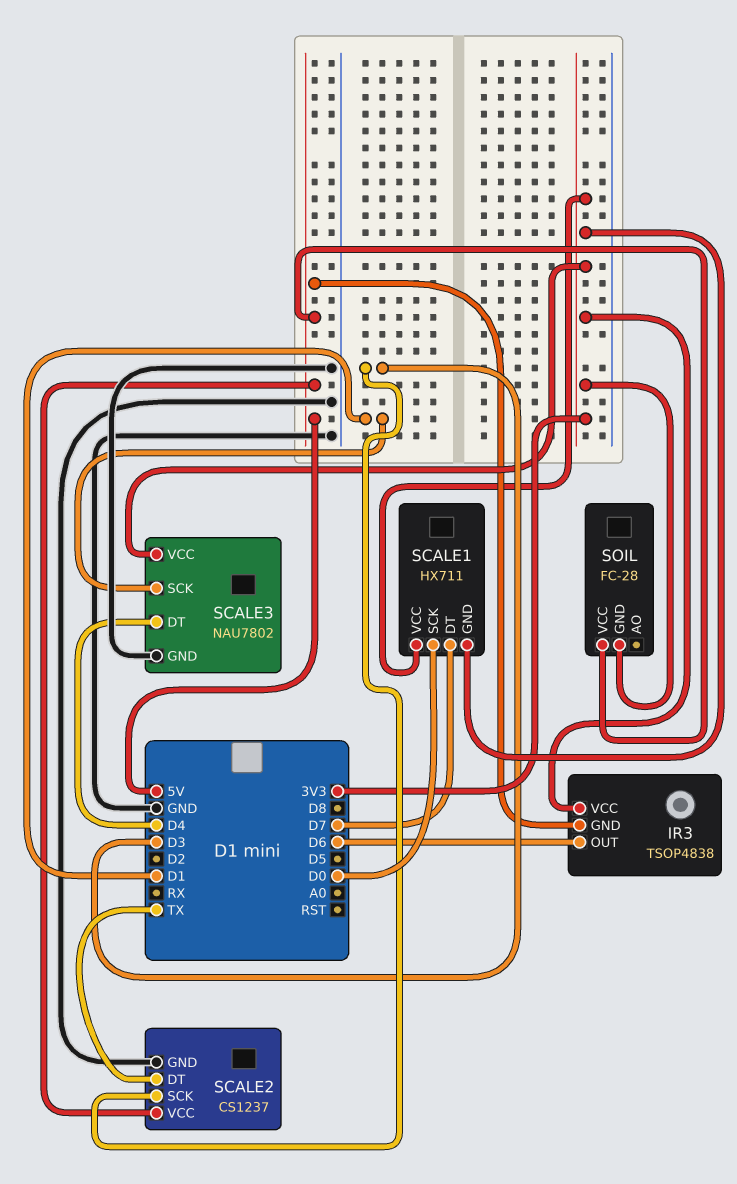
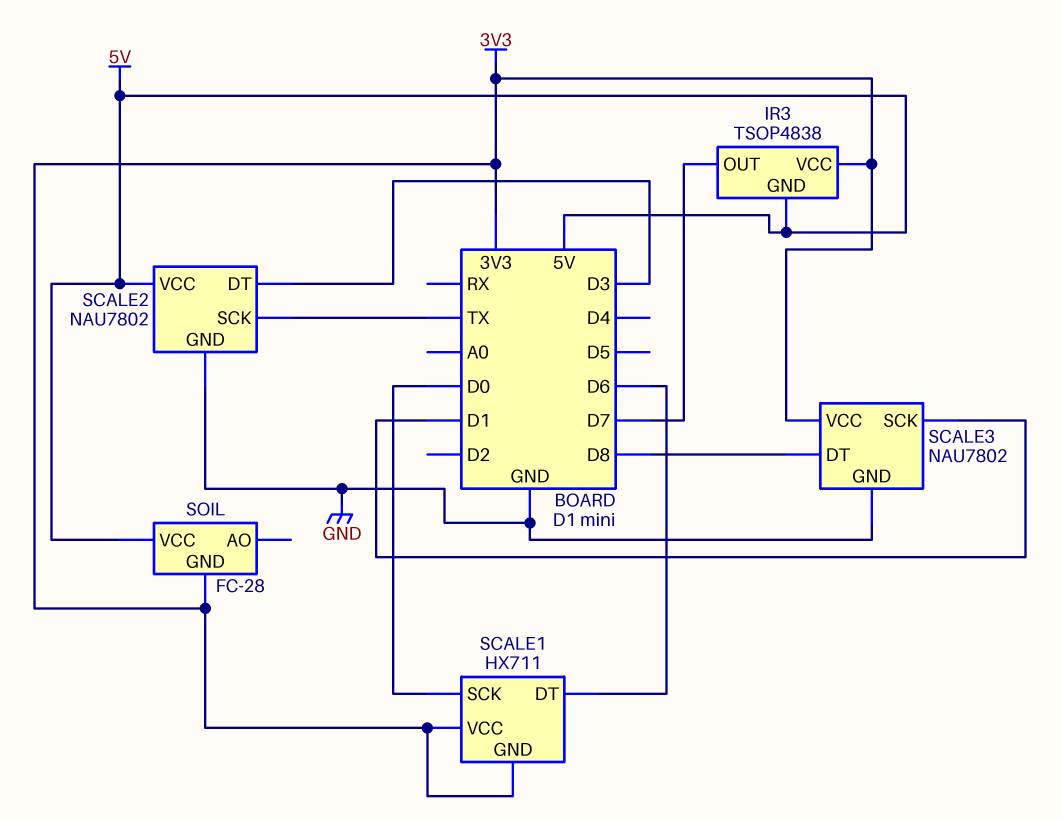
IR3 pin OUT: D6 -> D7
SCALE1 pin DT: D7 -> D6
SCALE2: CS1237 -> NAU7802
SCALE2 pin DT: TX -> D3
SCALE2 pin SCK: D3 -> TX
SCALE3 pin DT: D4 -> D8

